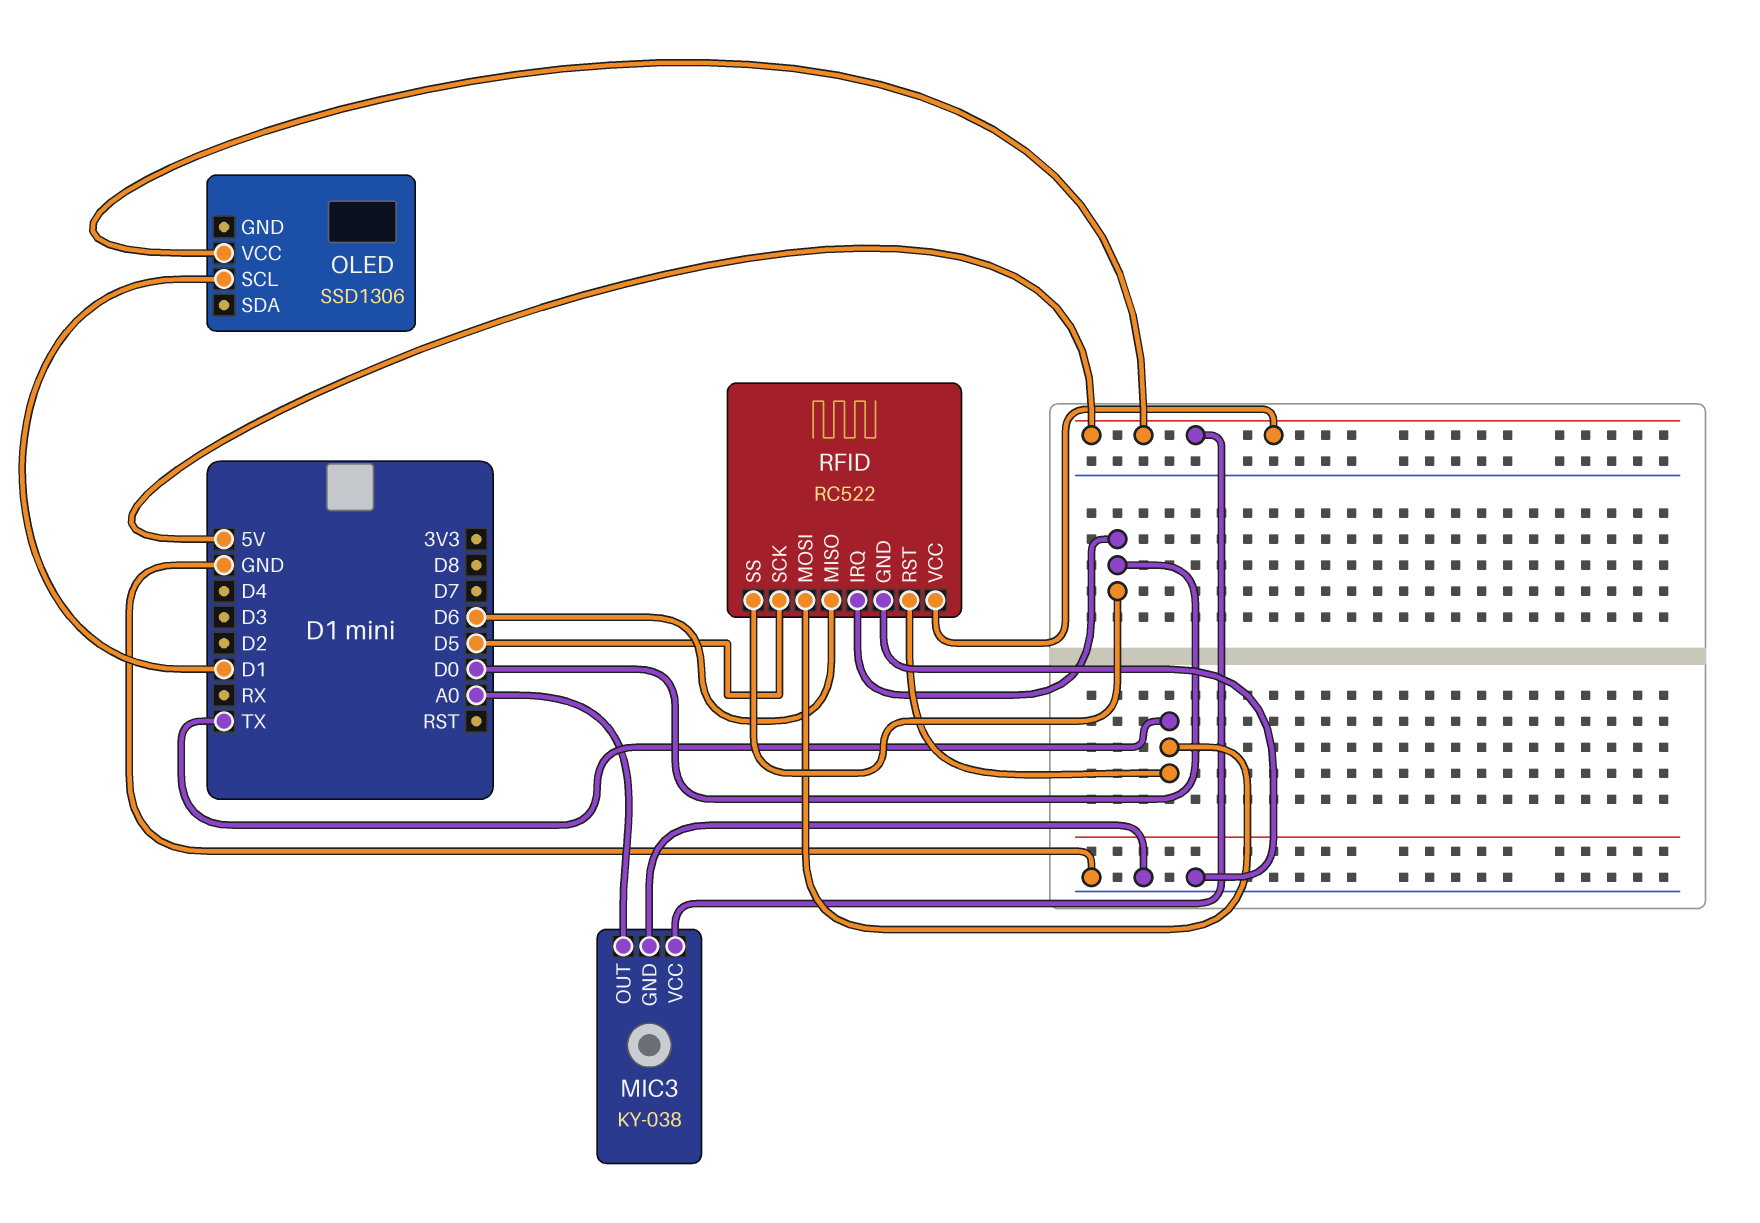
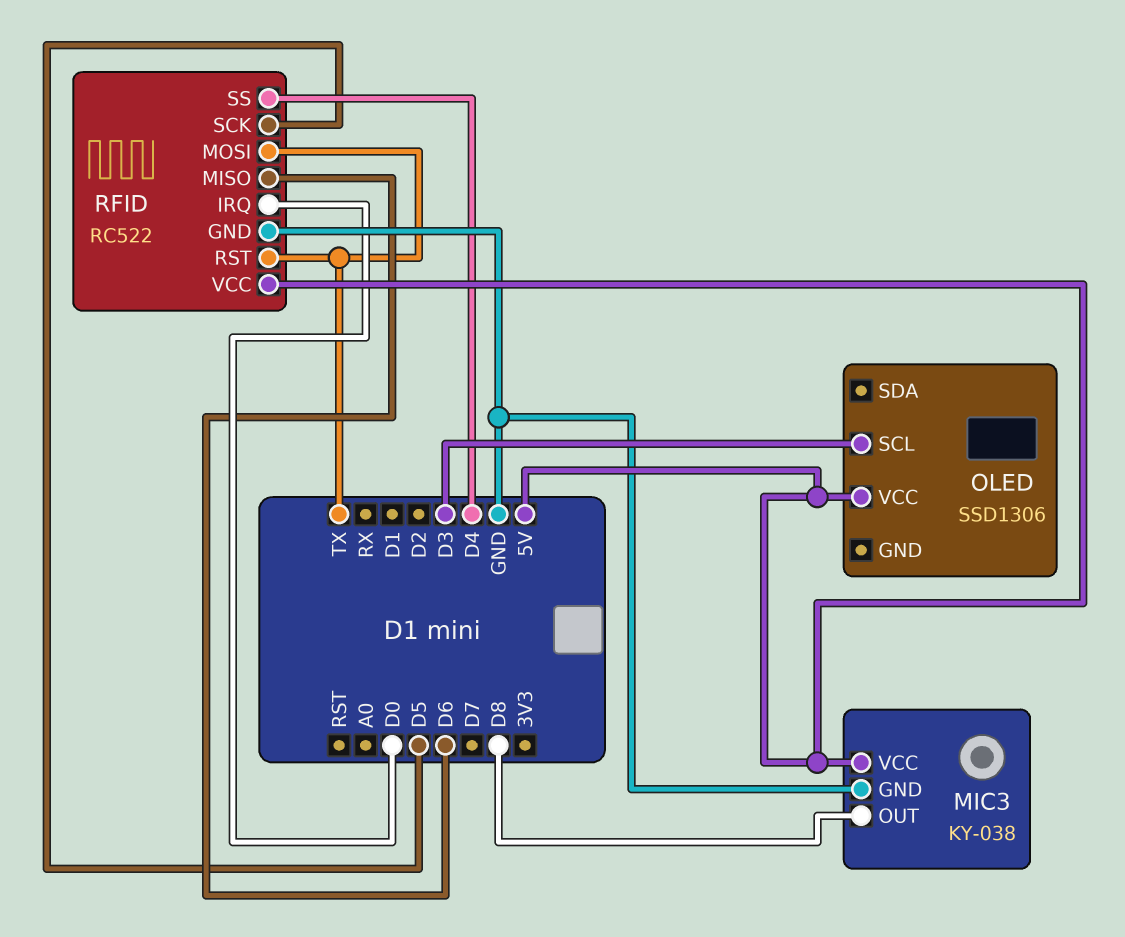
MIC3 pin OUT: A0 -> D8
OLED pin SCL: D1 -> D3
RFID pin SS: D0 -> D4

